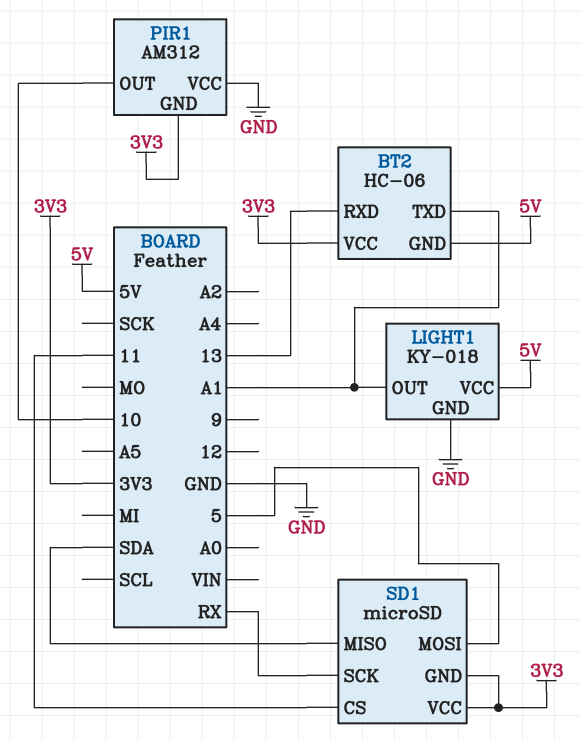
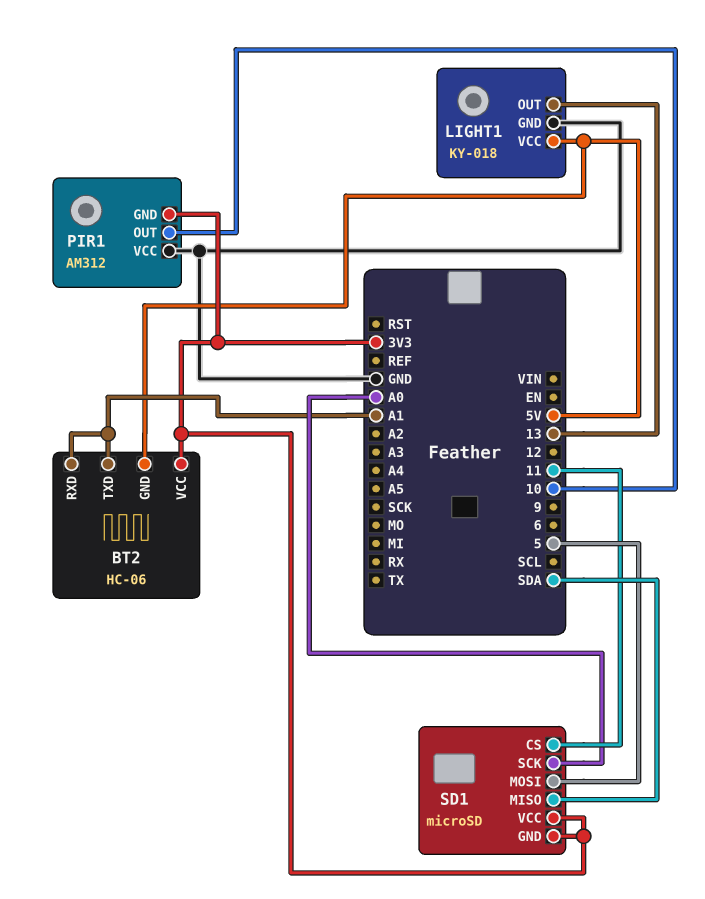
BT2 pin RXD: 13 -> A1
LIGHT1 pin OUT: A1 -> 13
SD1 pin SCK: RX -> A0

